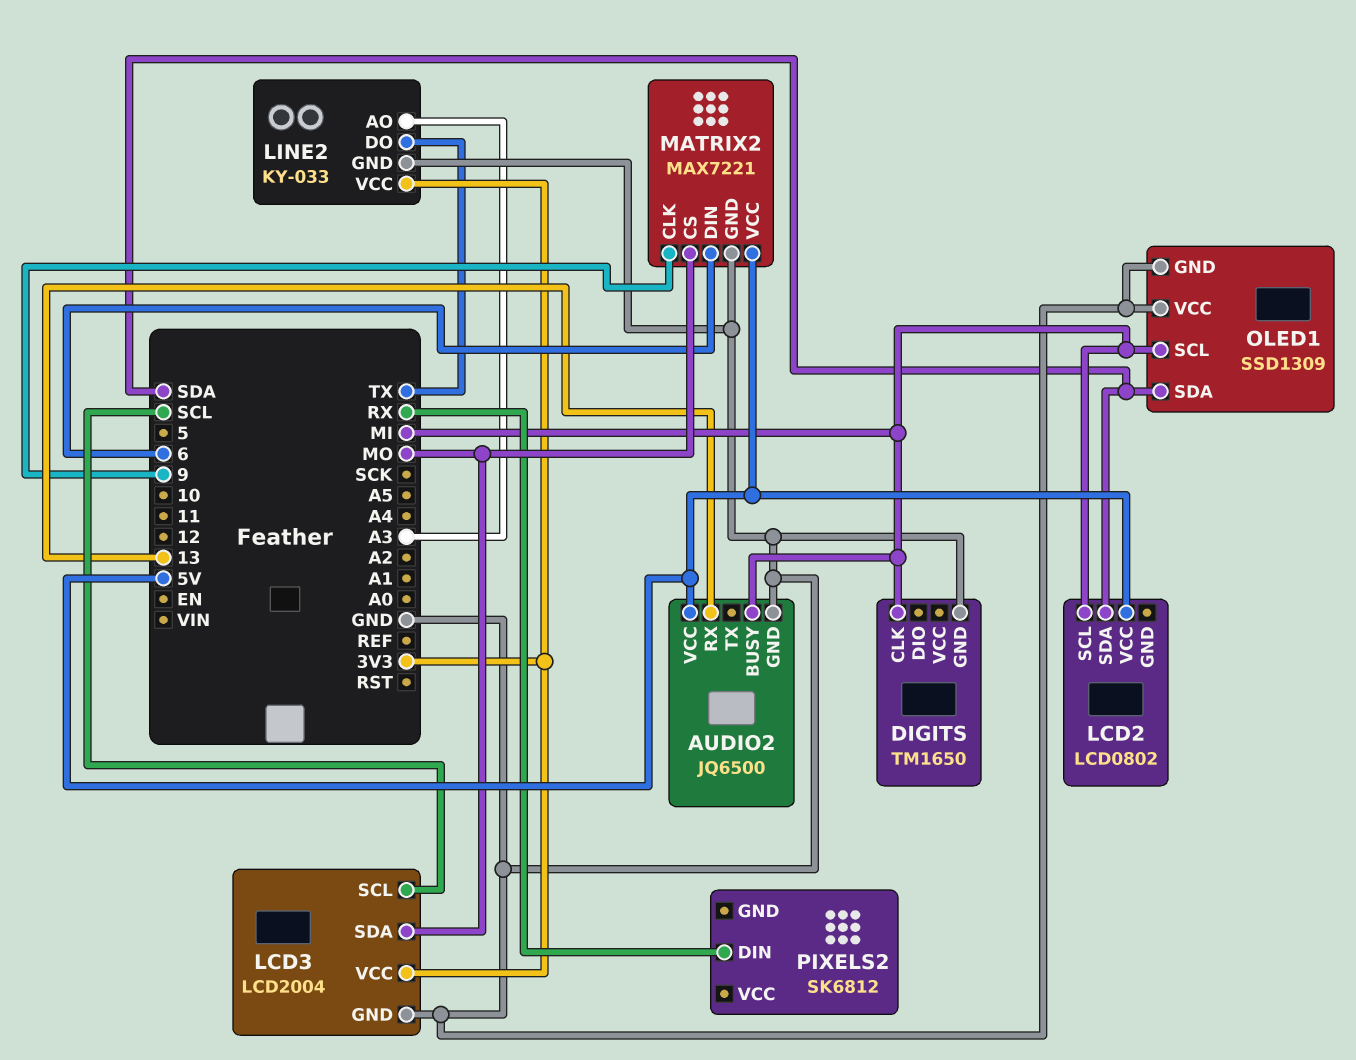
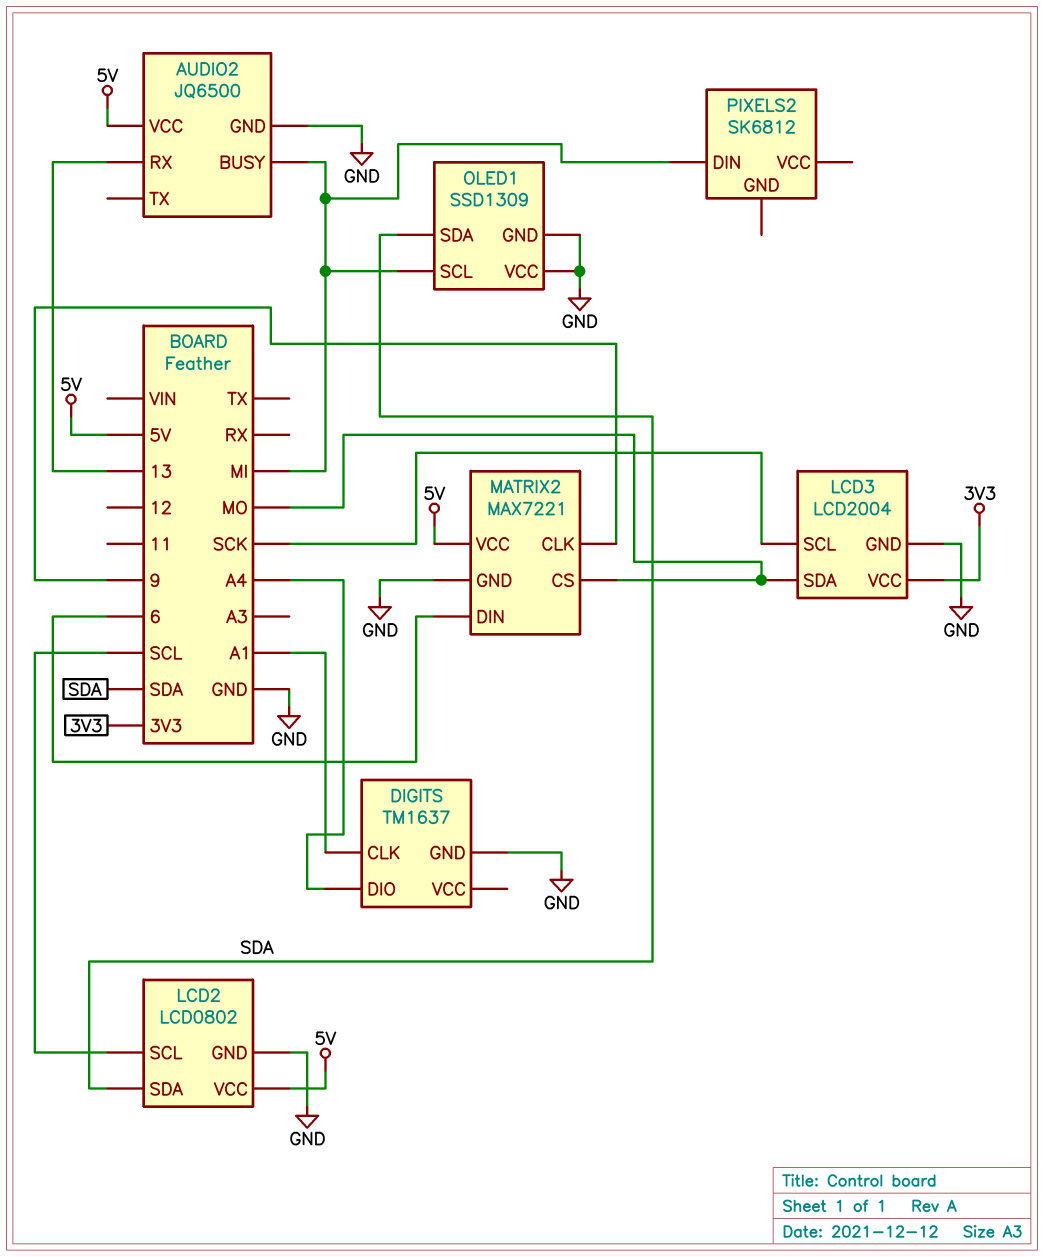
DIGITS: TM1650 -> TM1637
DIGITS pin CLK: MI -> A1
DIGITS pin DIO: none -> A4
LCD2 pin GND: none -> GND
LCD2 pin SCL: MI -> SCL
LCD3 pin SCL: SCL -> SCK
LINE2: KY-033 -> none
LINE2 pin AO: A3 -> none
LINE2 pin DO: TX -> none
LINE2 pin GND: GND -> none
LINE2 pin VCC: 3V3 -> none
PIXELS2 pin DIN: RX -> MI

